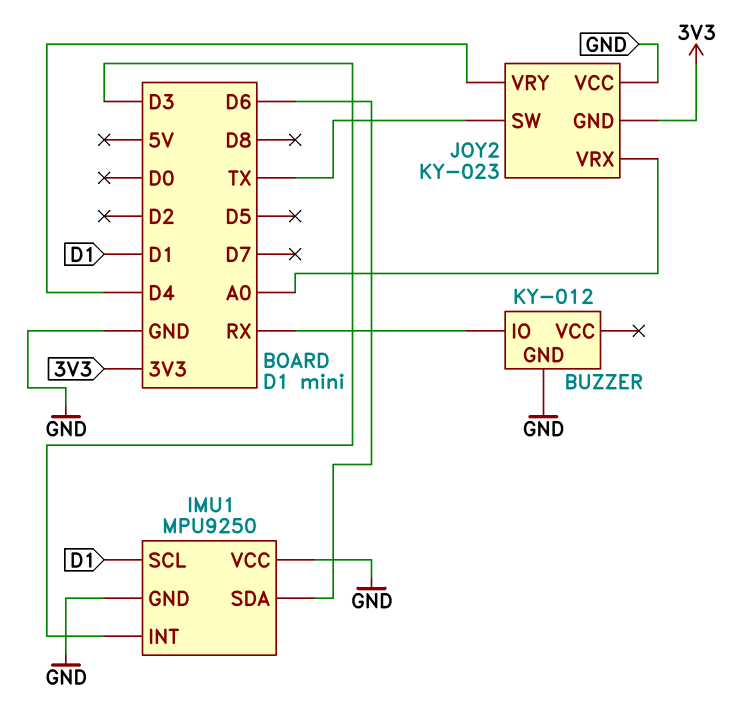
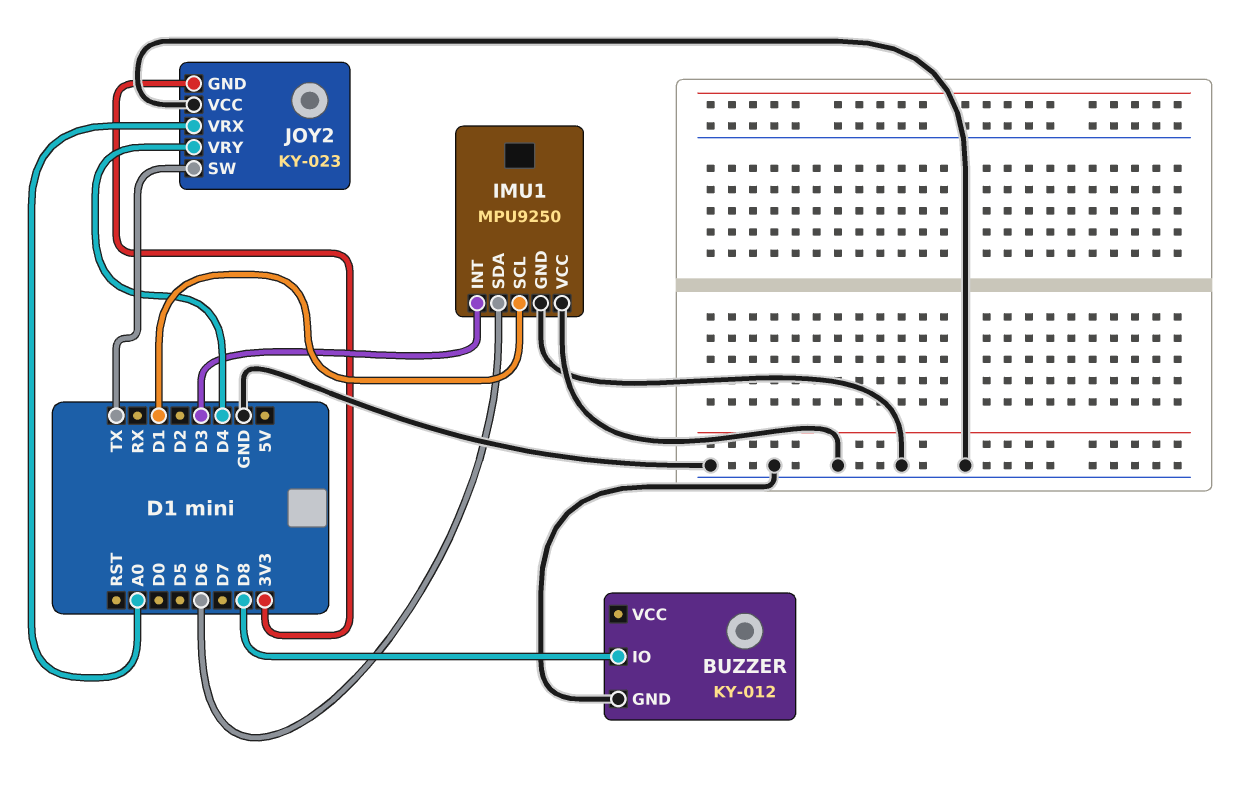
BUZZER pin IO: RX -> D8

